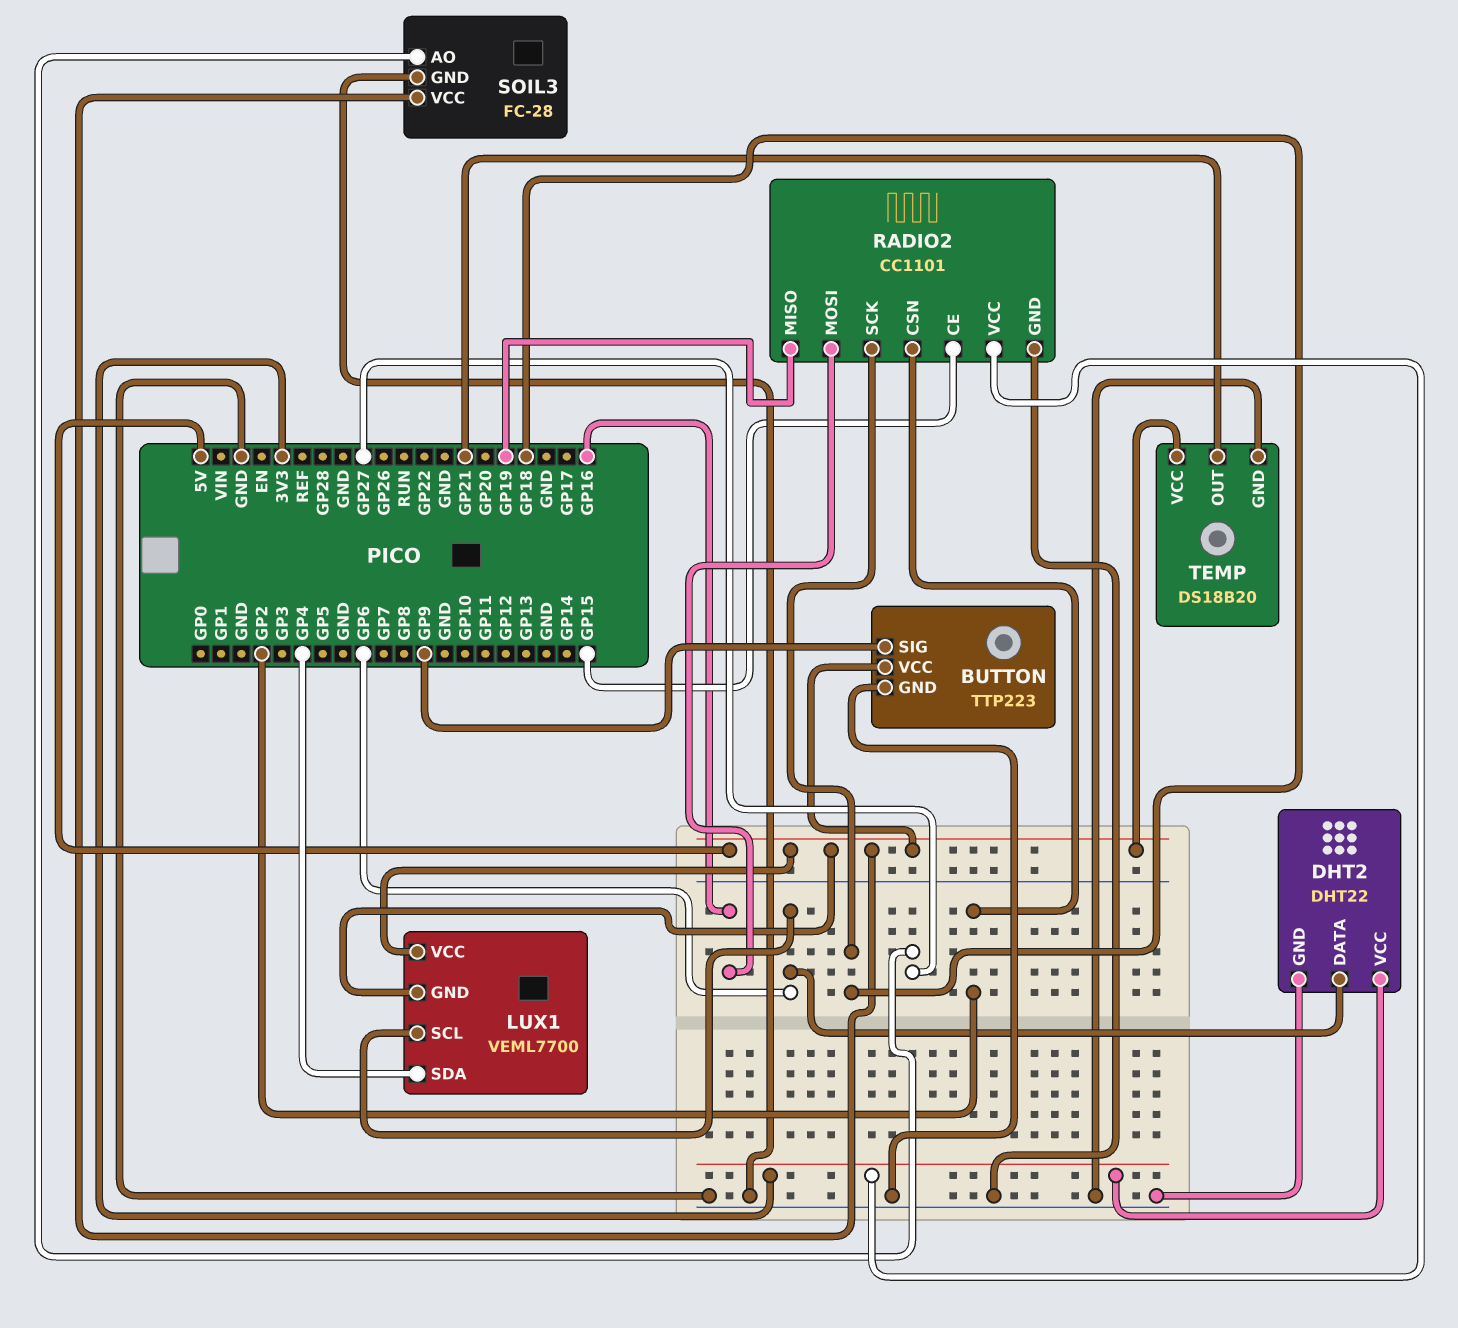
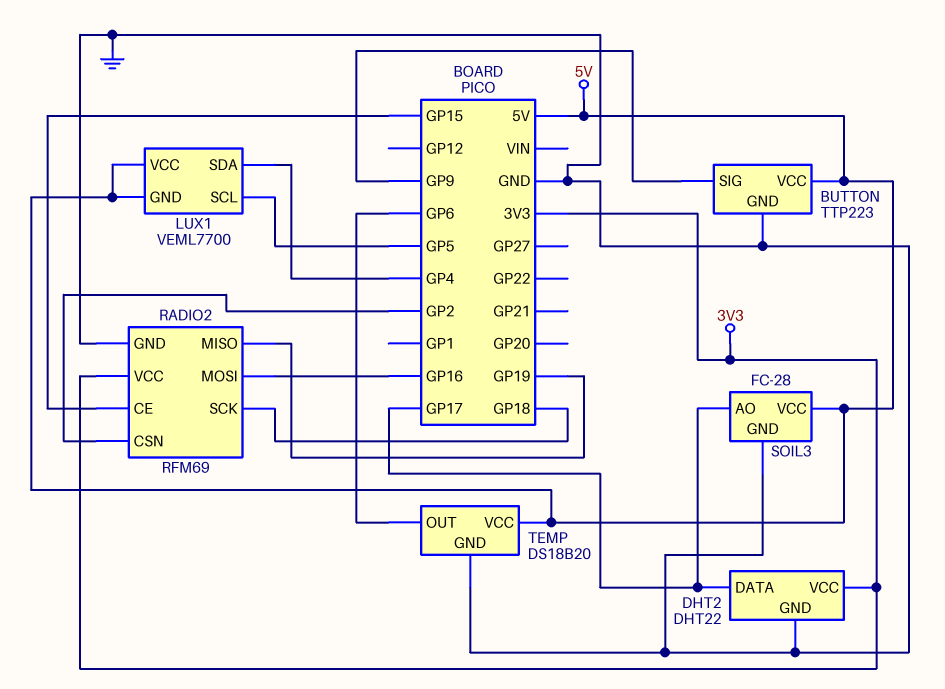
DHT2 pin DATA: GP6 -> GP17
LUX1 pin SCL: GP6 -> GP5
RADIO2: CC1101 -> RFM69
SOIL3 pin AO: GP27 -> GP17
TEMP pin OUT: GP21 -> GP6

